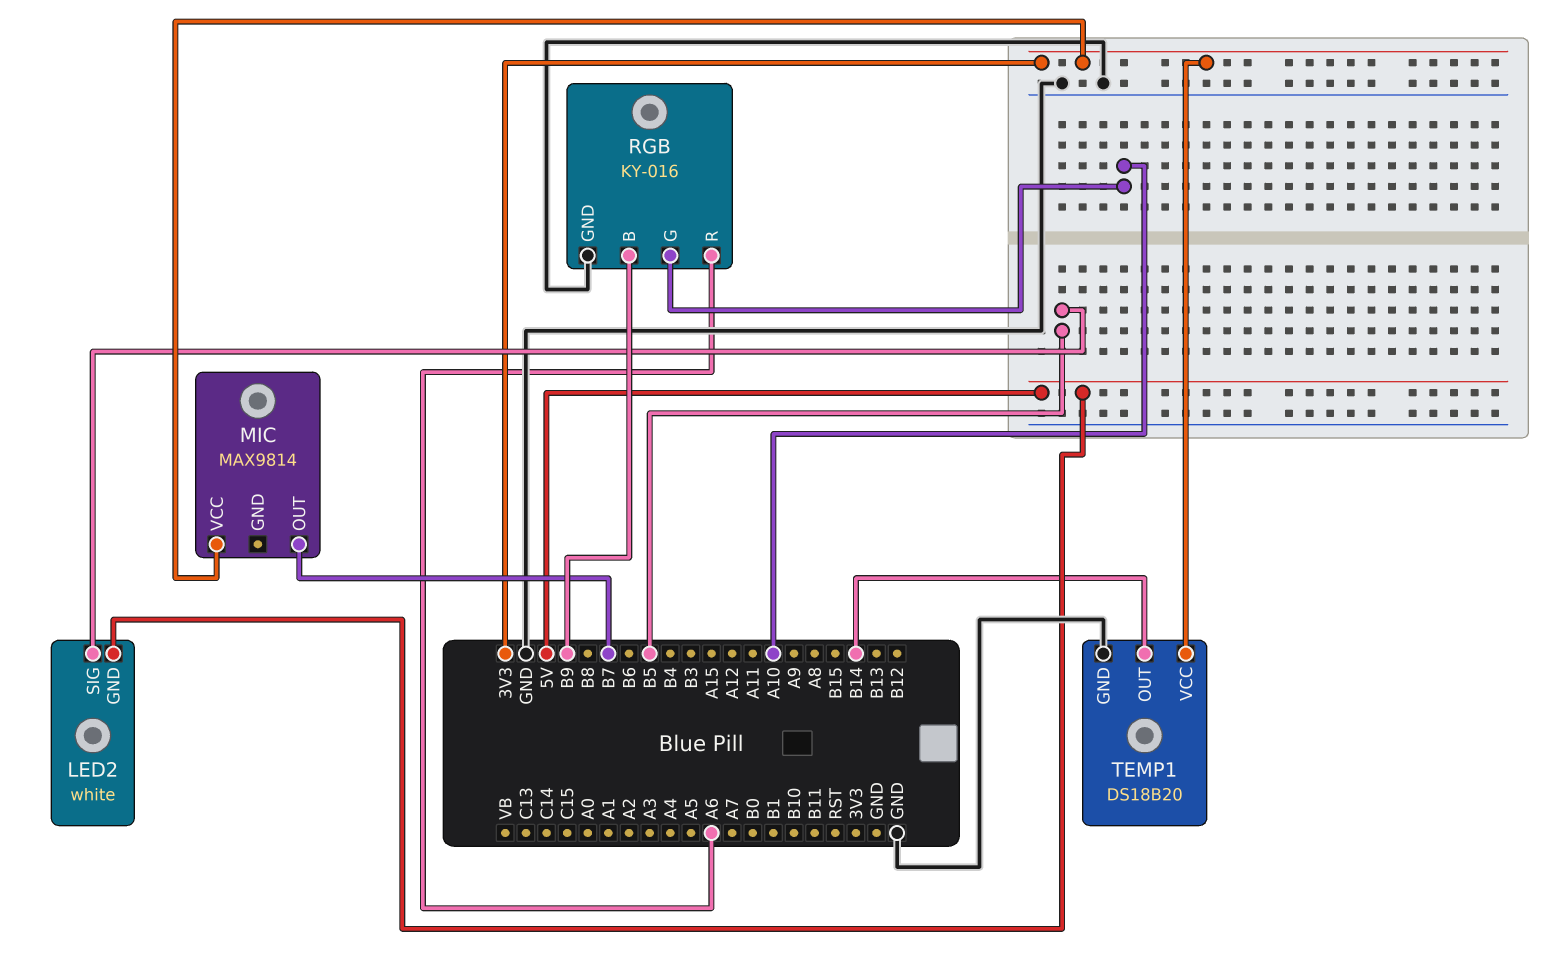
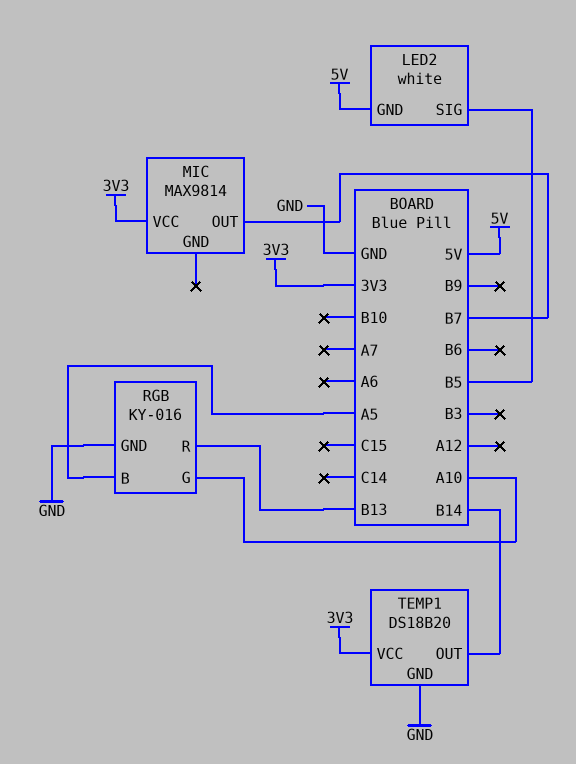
RGB pin B: B9 -> A5
RGB pin R: A6 -> B13

